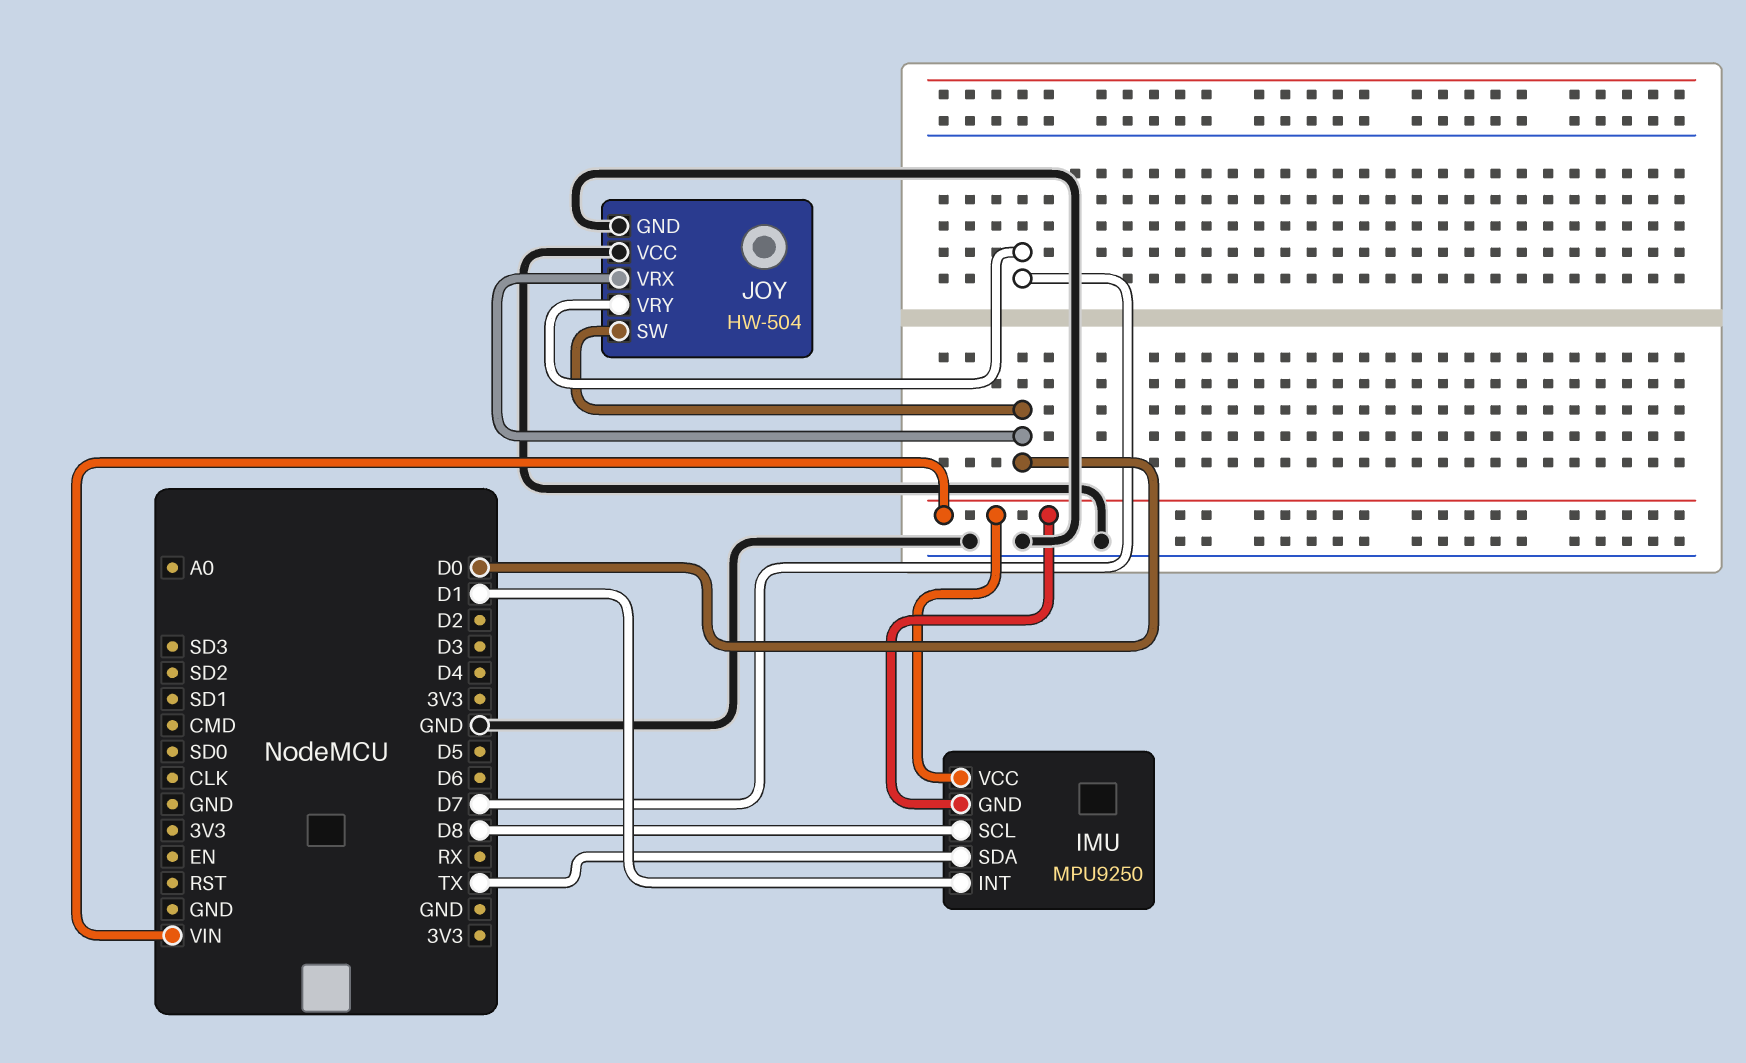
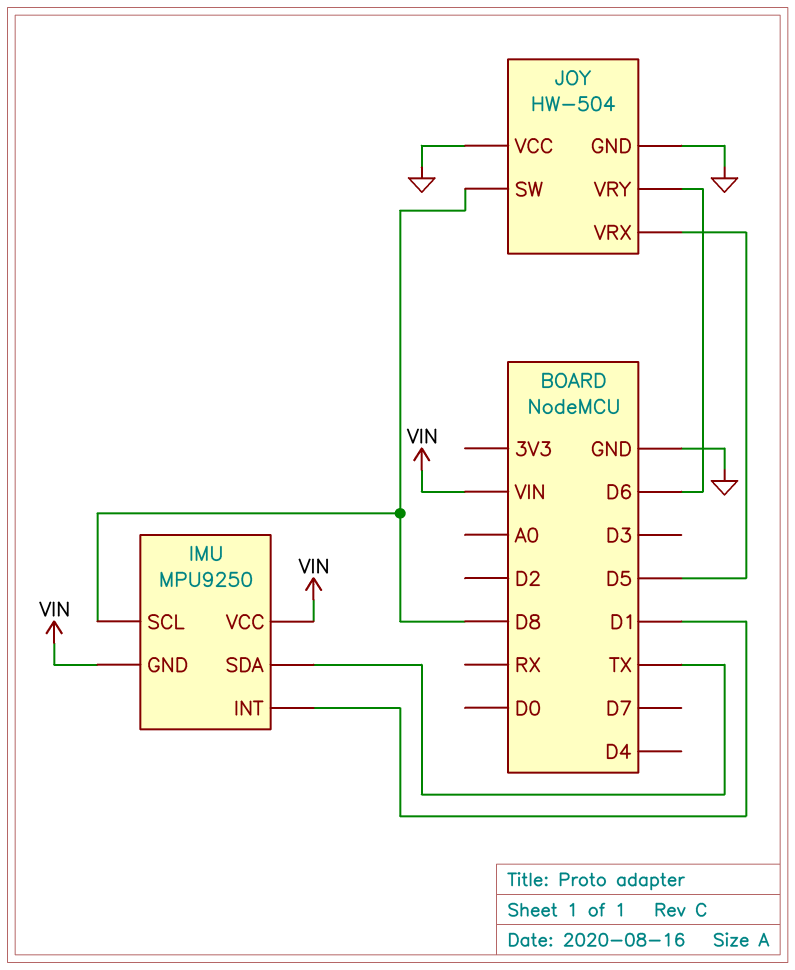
JOY pin SW: D0 -> D8
JOY pin VRX: D0 -> D5
JOY pin VRY: D7 -> D6

